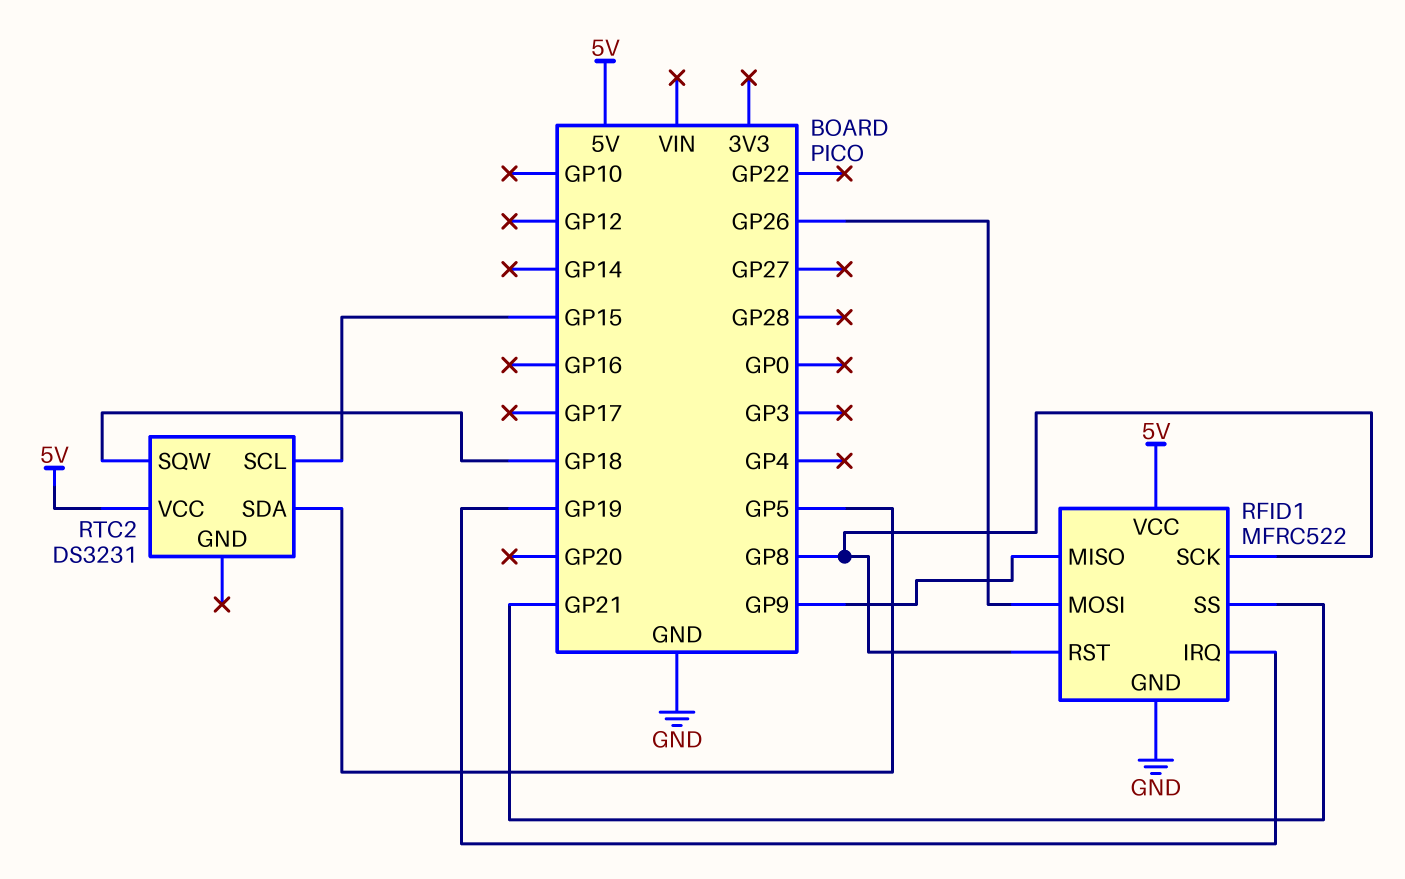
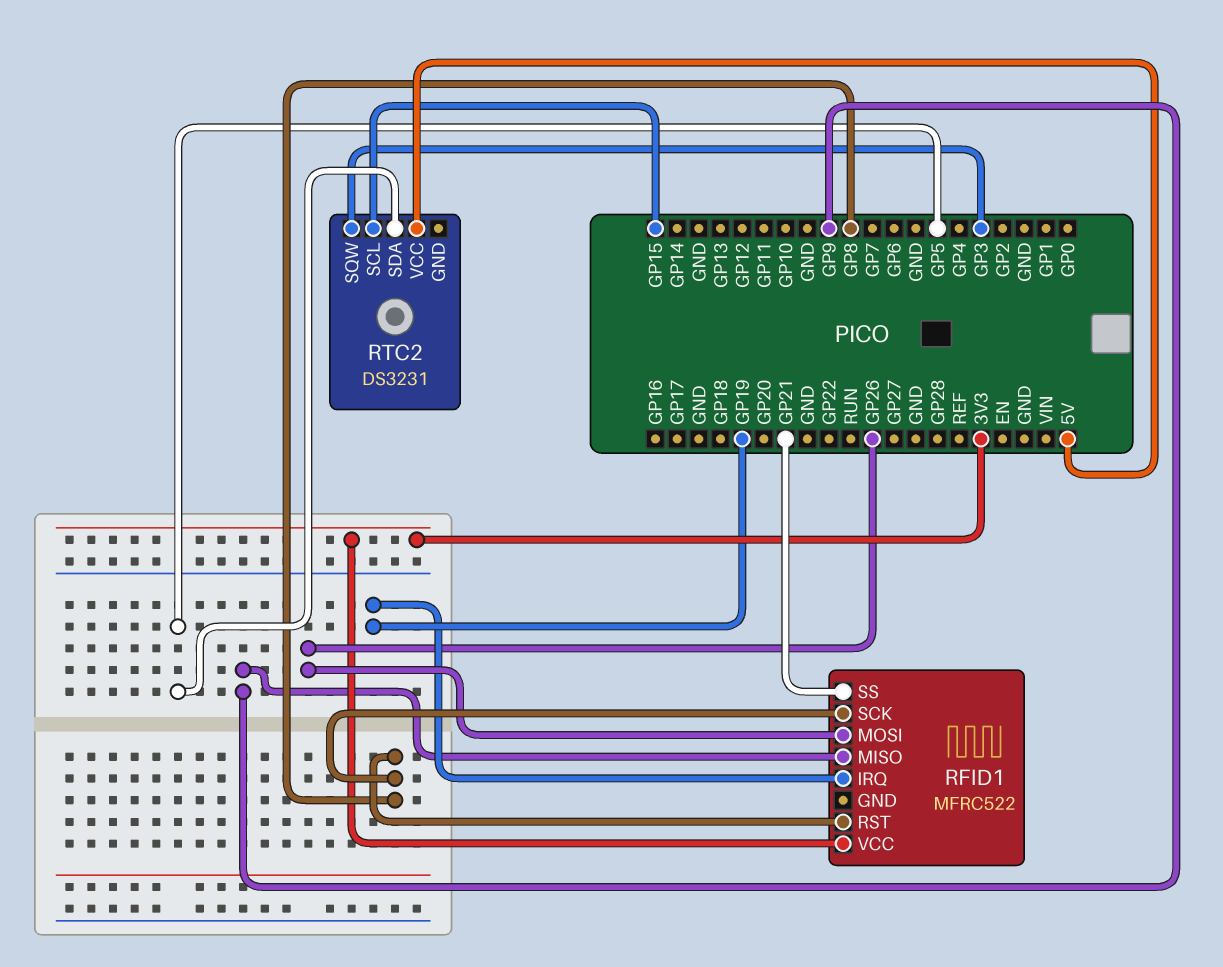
RFID1 pin GND: GND -> none
RFID1 pin VCC: 5V -> 3V3
RTC2 pin SQW: GP18 -> GP3

